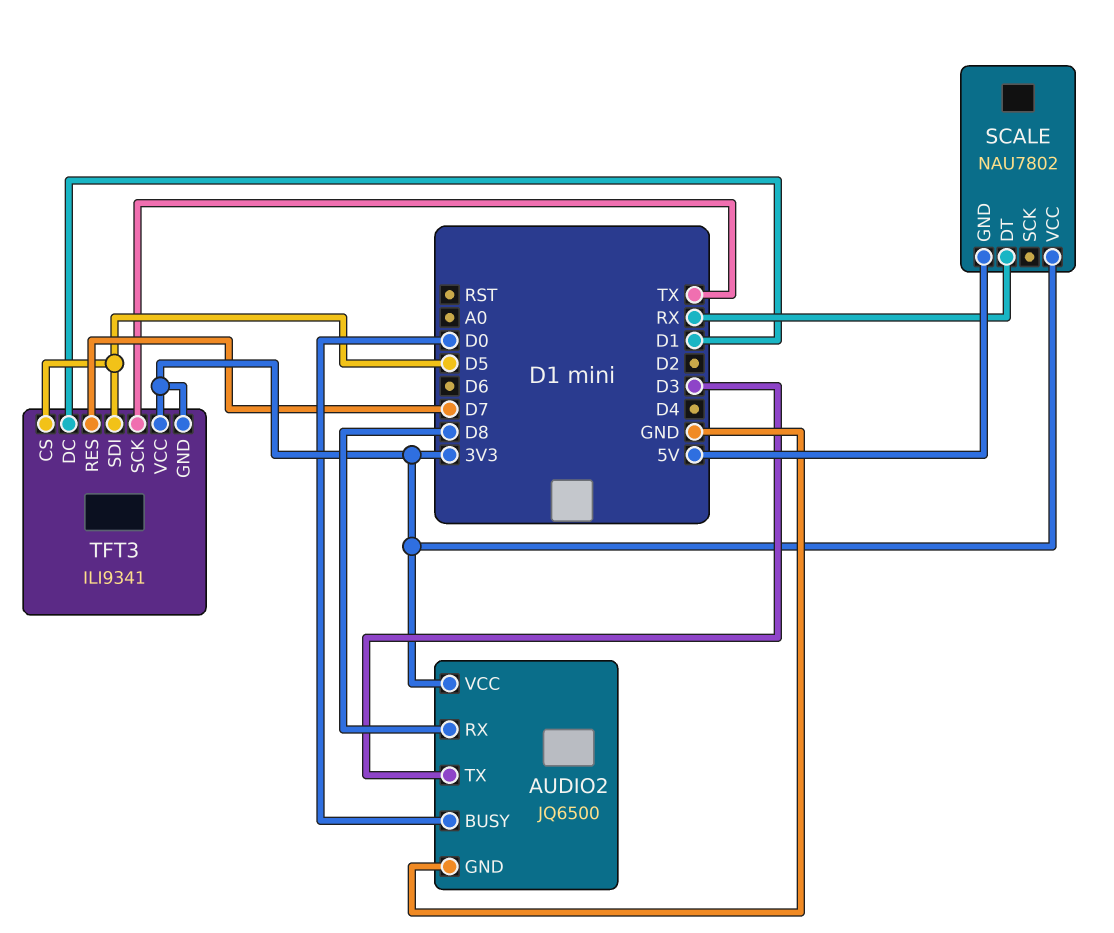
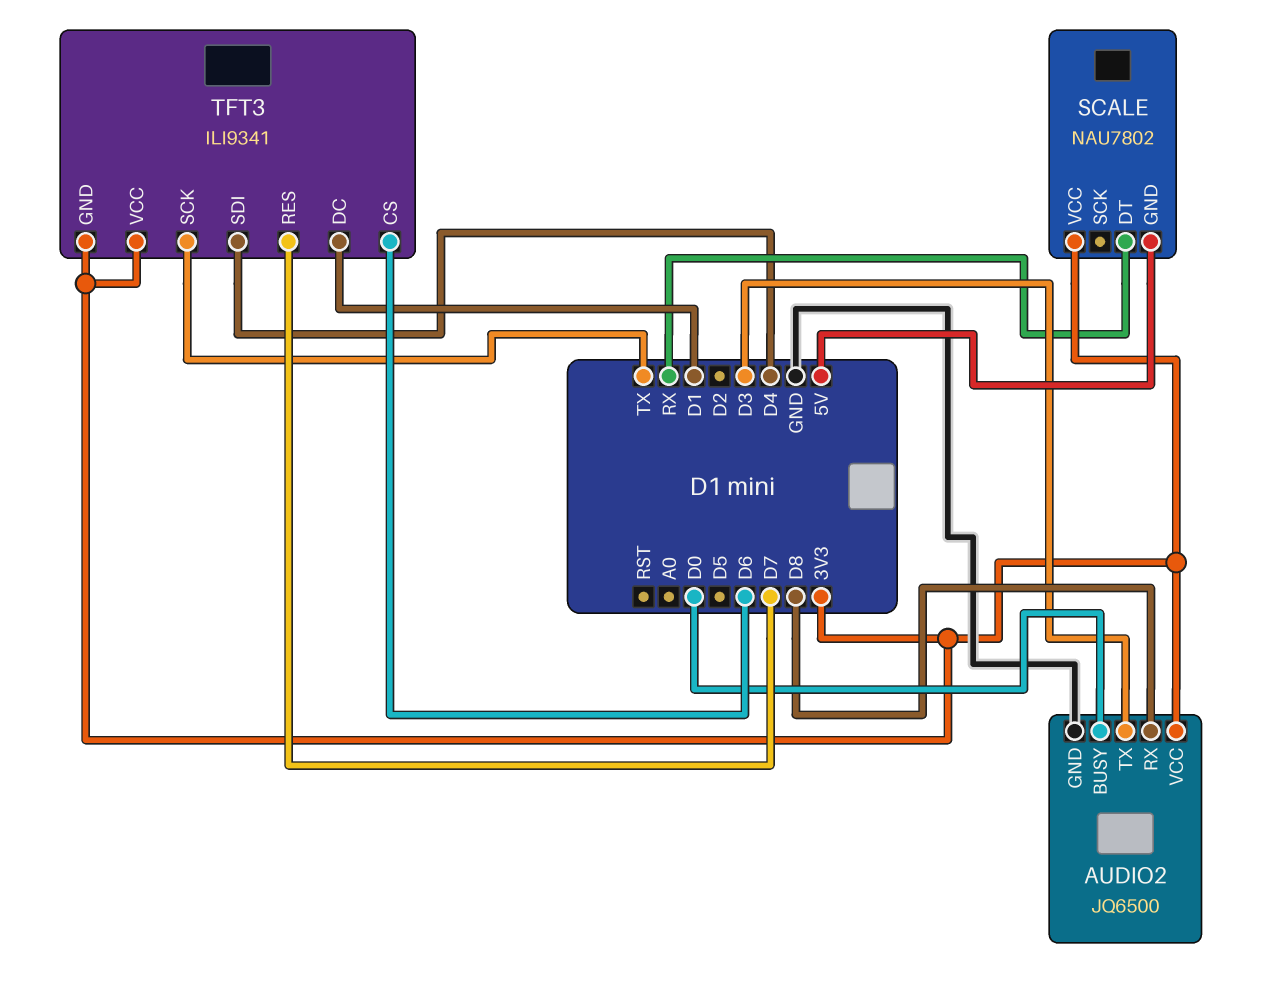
TFT3 pin CS: D5 -> D6
TFT3 pin SDI: D5 -> D4

